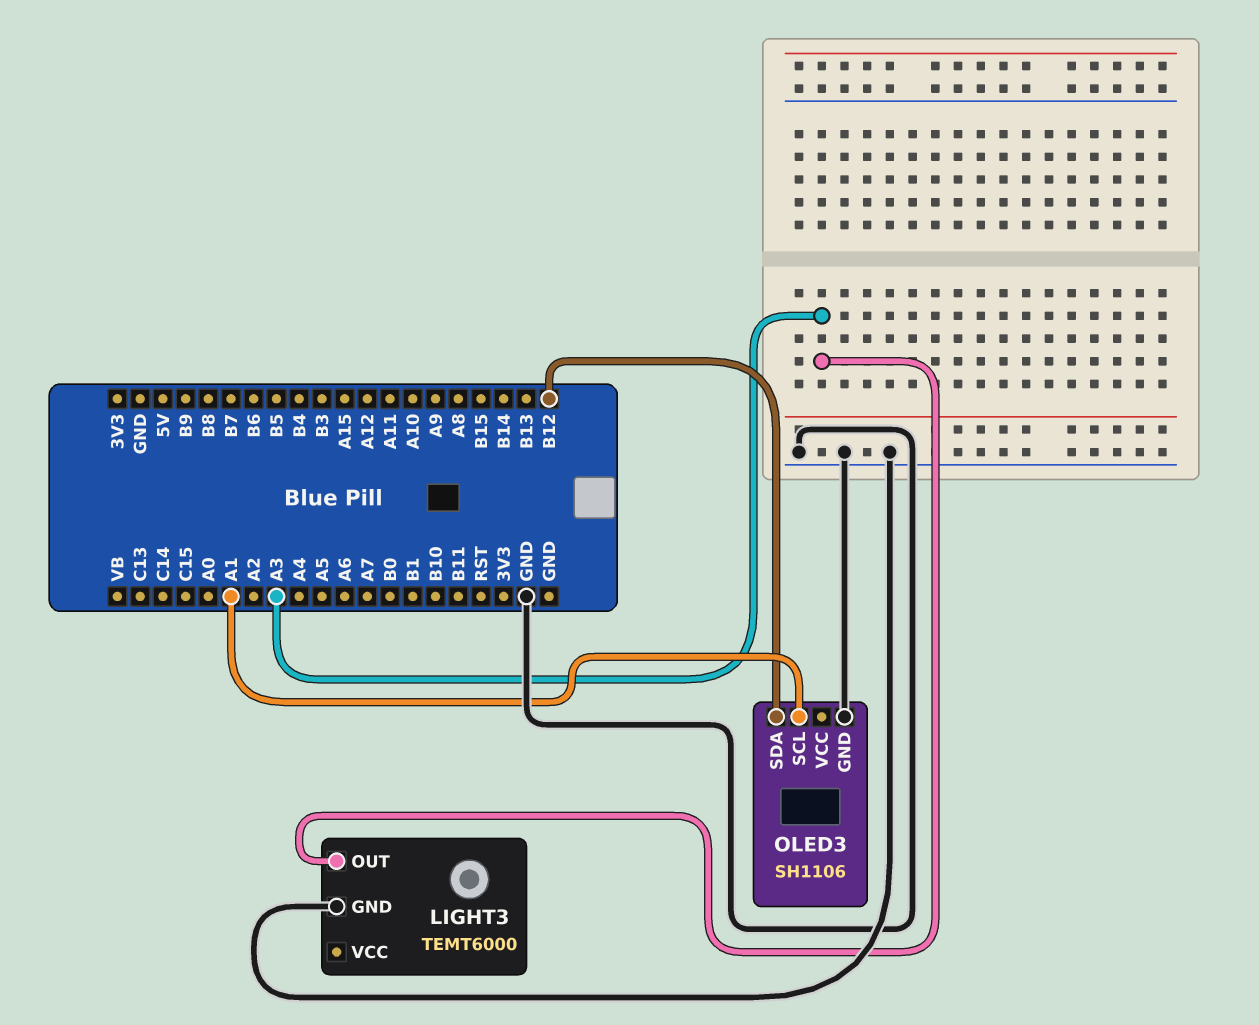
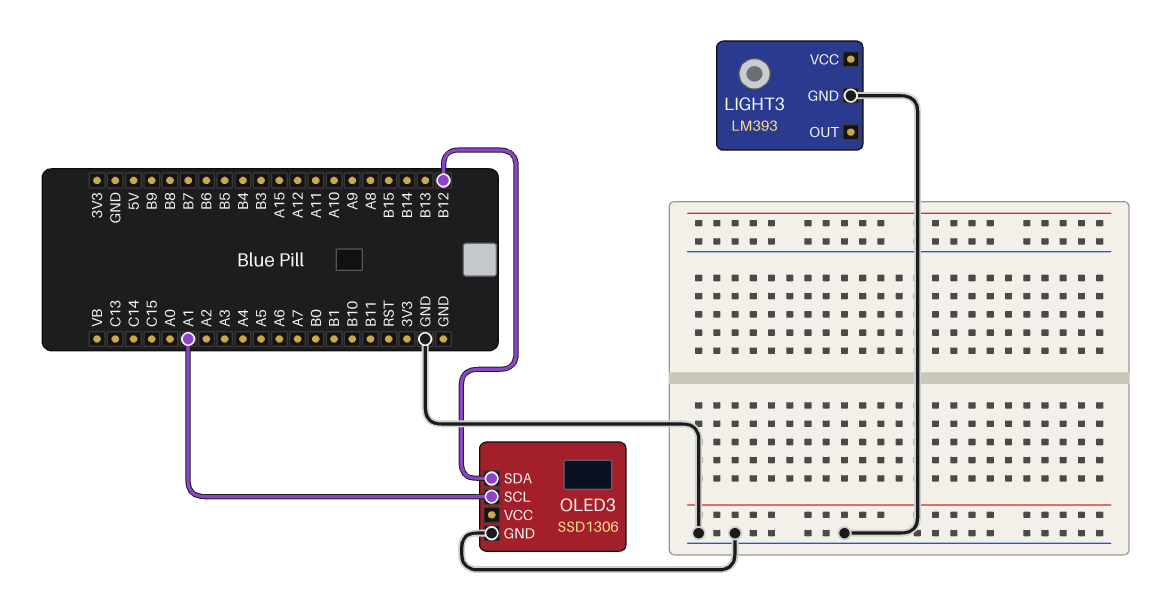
LIGHT3: TEMT6000 -> LM393
LIGHT3 pin OUT: A3 -> none
OLED3: SH1106 -> SSD1306

